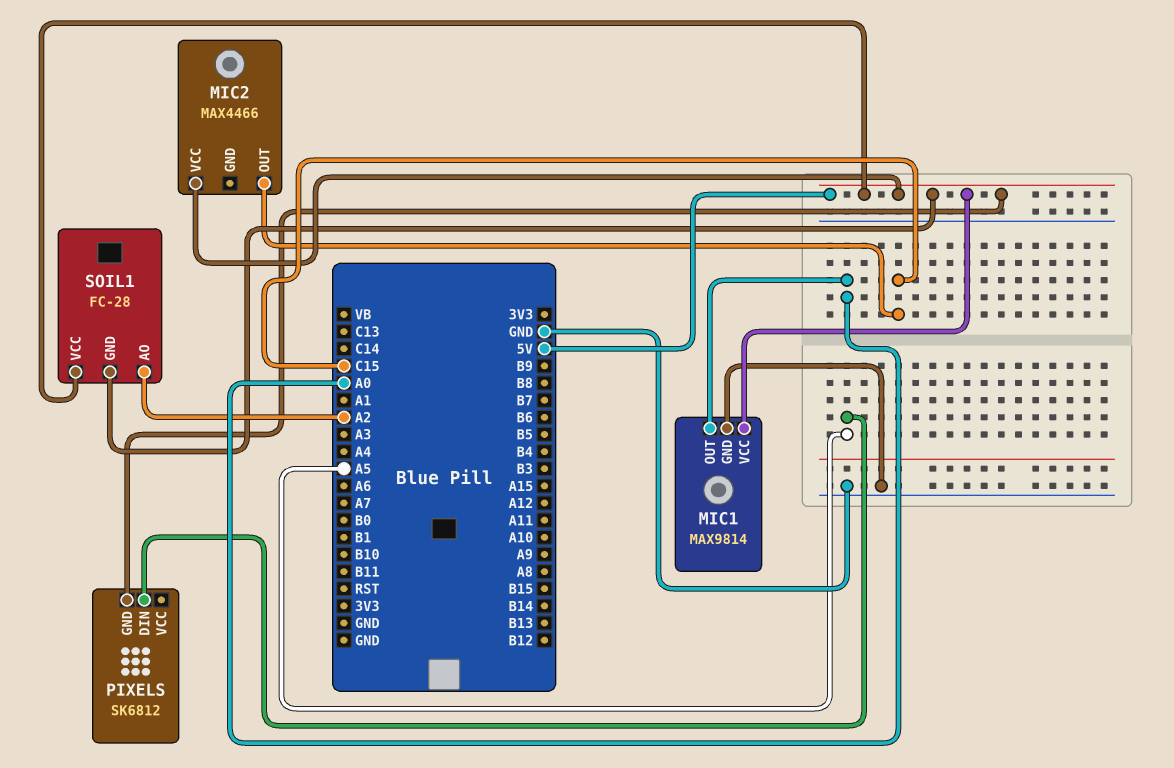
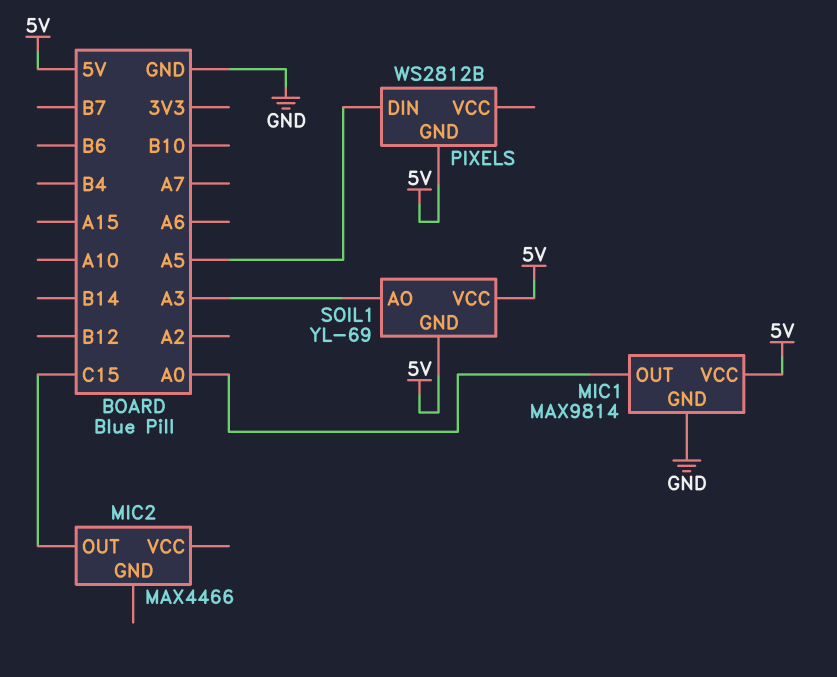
MIC2 pin VCC: 5V -> none
PIXELS: SK6812 -> WS2812B
SOIL1: FC-28 -> YL-69
SOIL1 pin AO: A2 -> A3

